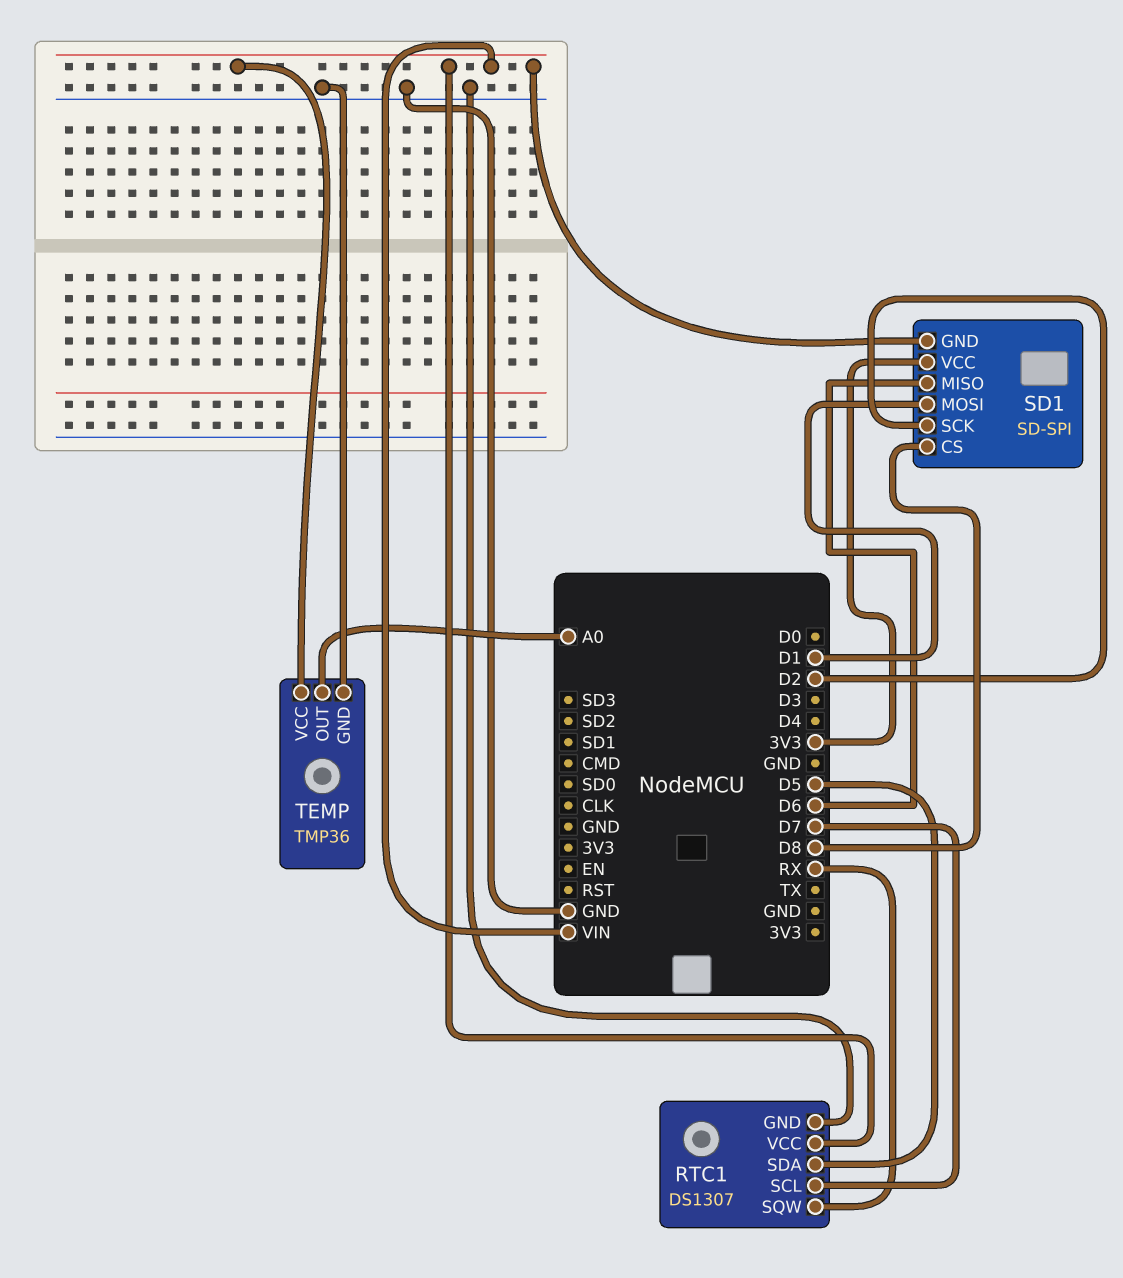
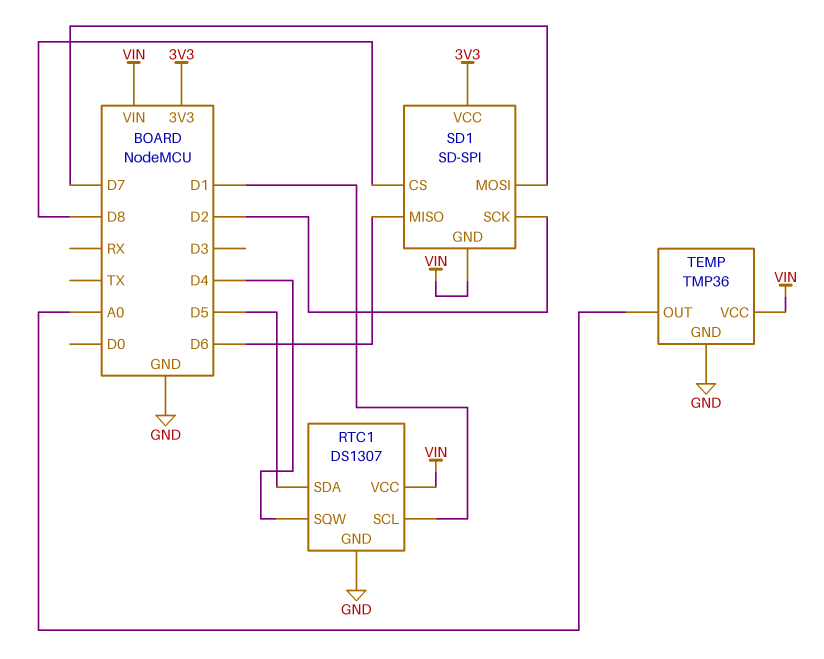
RTC1 pin SCL: D7 -> D1
RTC1 pin SQW: RX -> D4
SD1 pin MOSI: D1 -> D7

